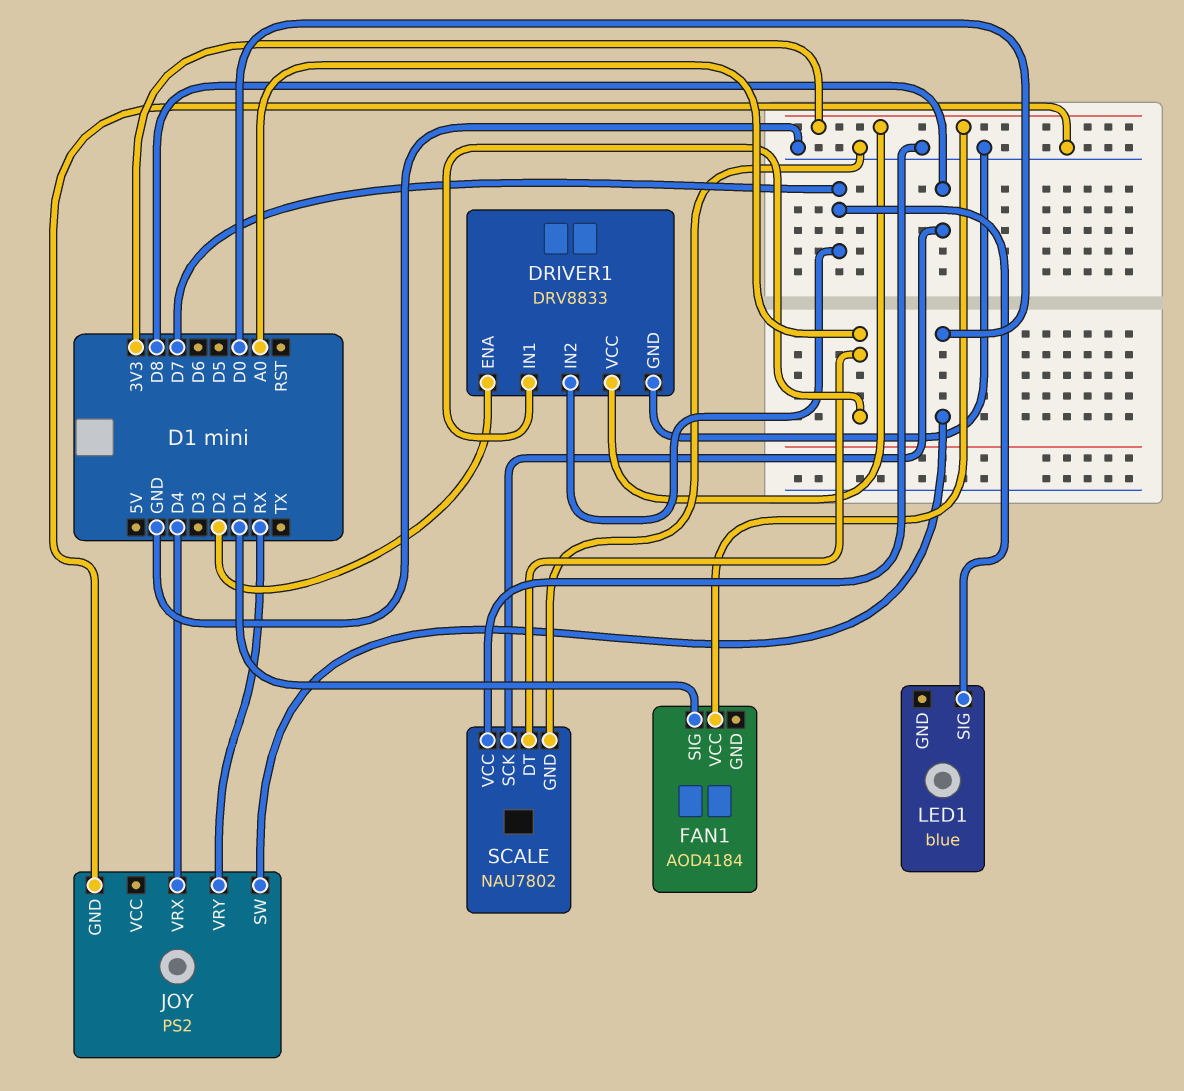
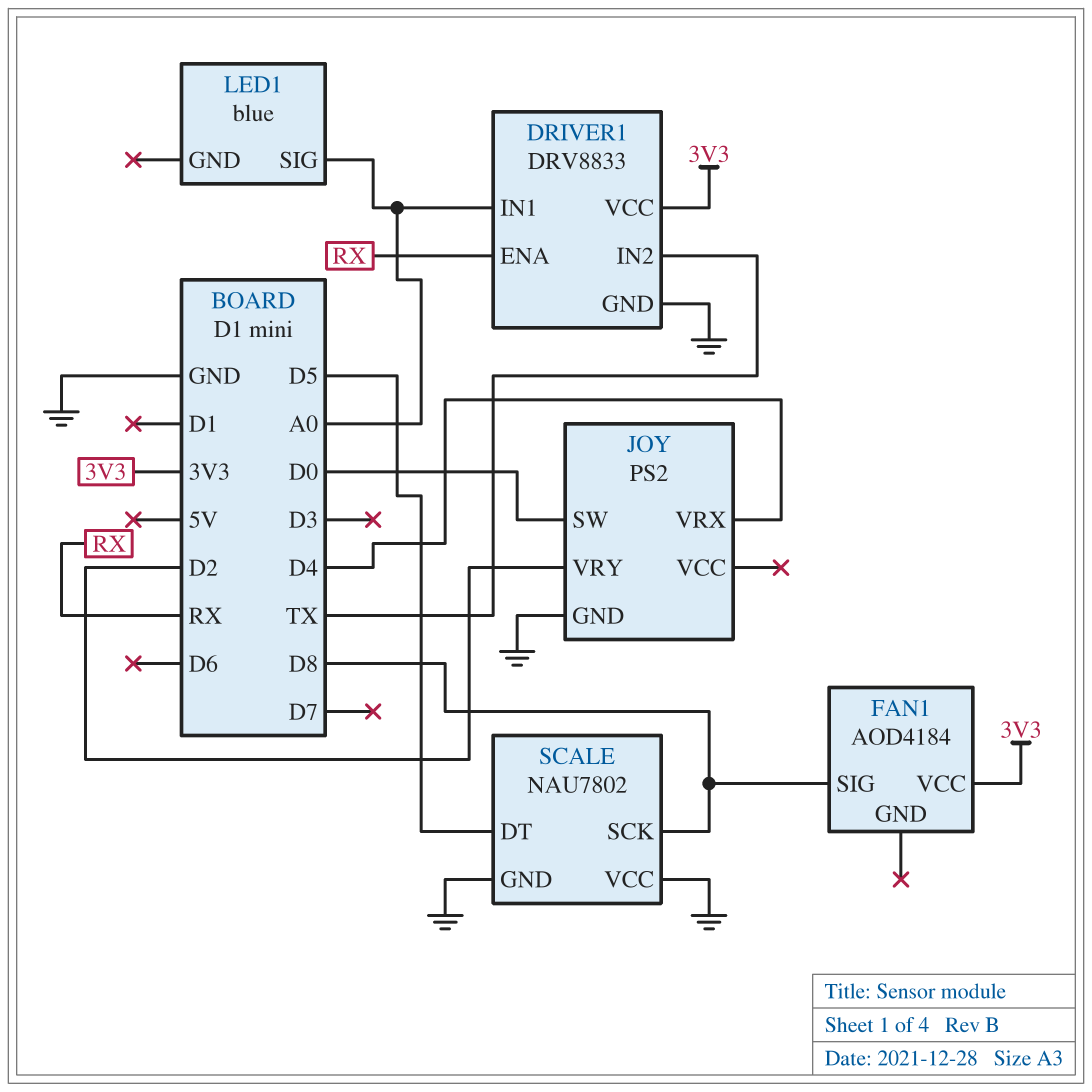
DRIVER1 pin ENA: D2 -> RX
DRIVER1 pin IN2: D7 -> TX
FAN1 pin SIG: D1 -> D8
JOY pin VRY: RX -> D2
LED1 pin SIG: D7 -> A0
SCALE pin DT: A0 -> D5

